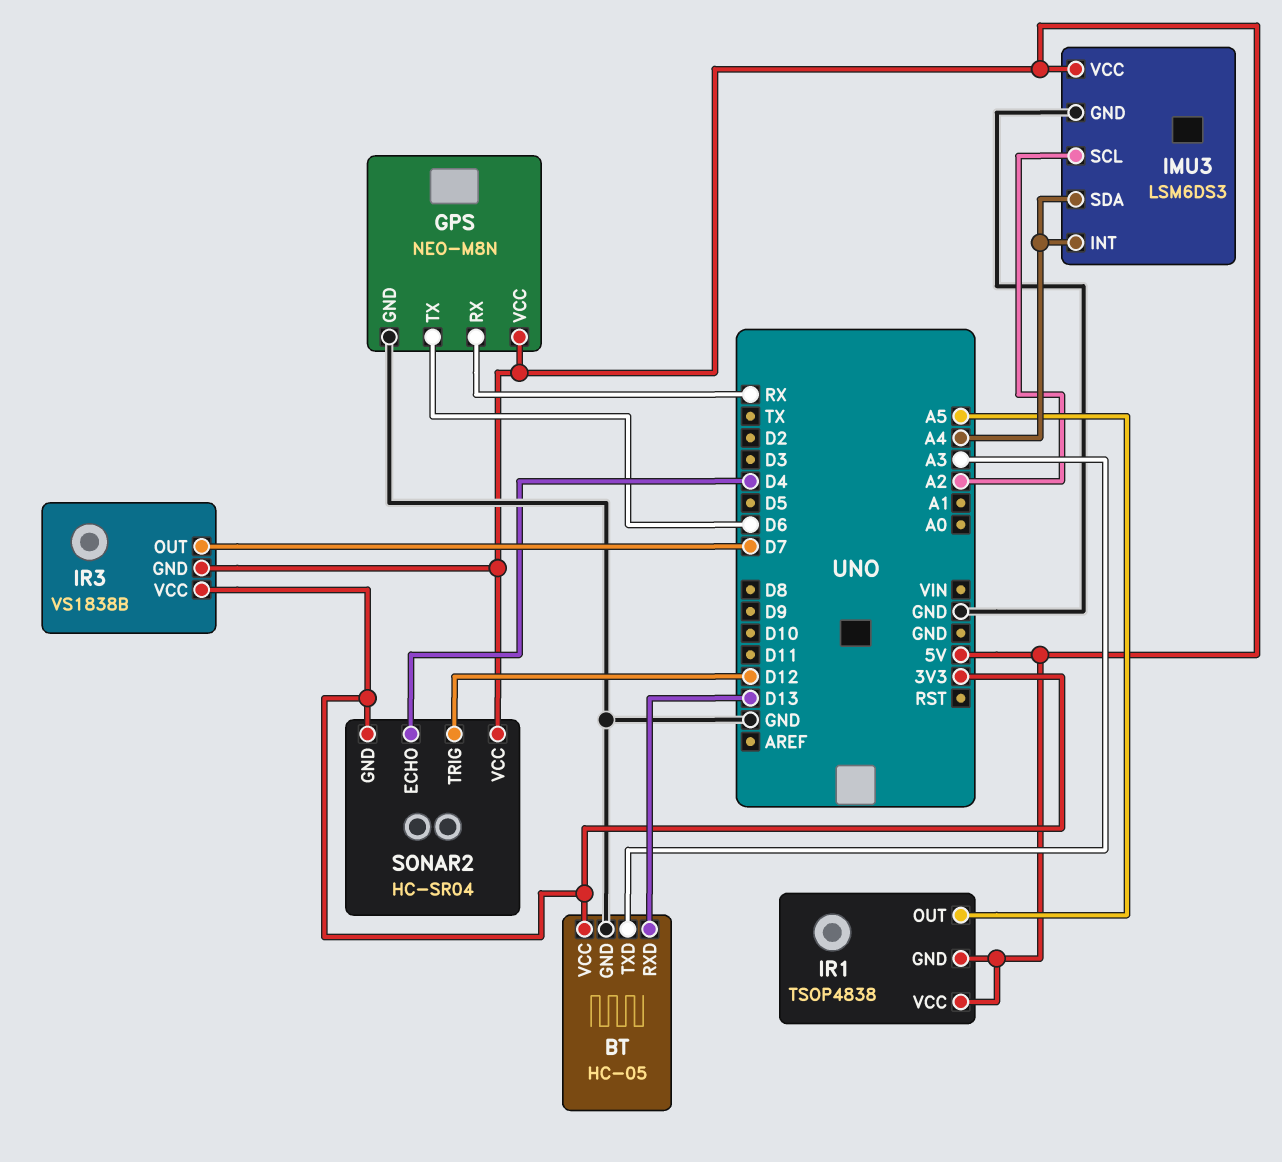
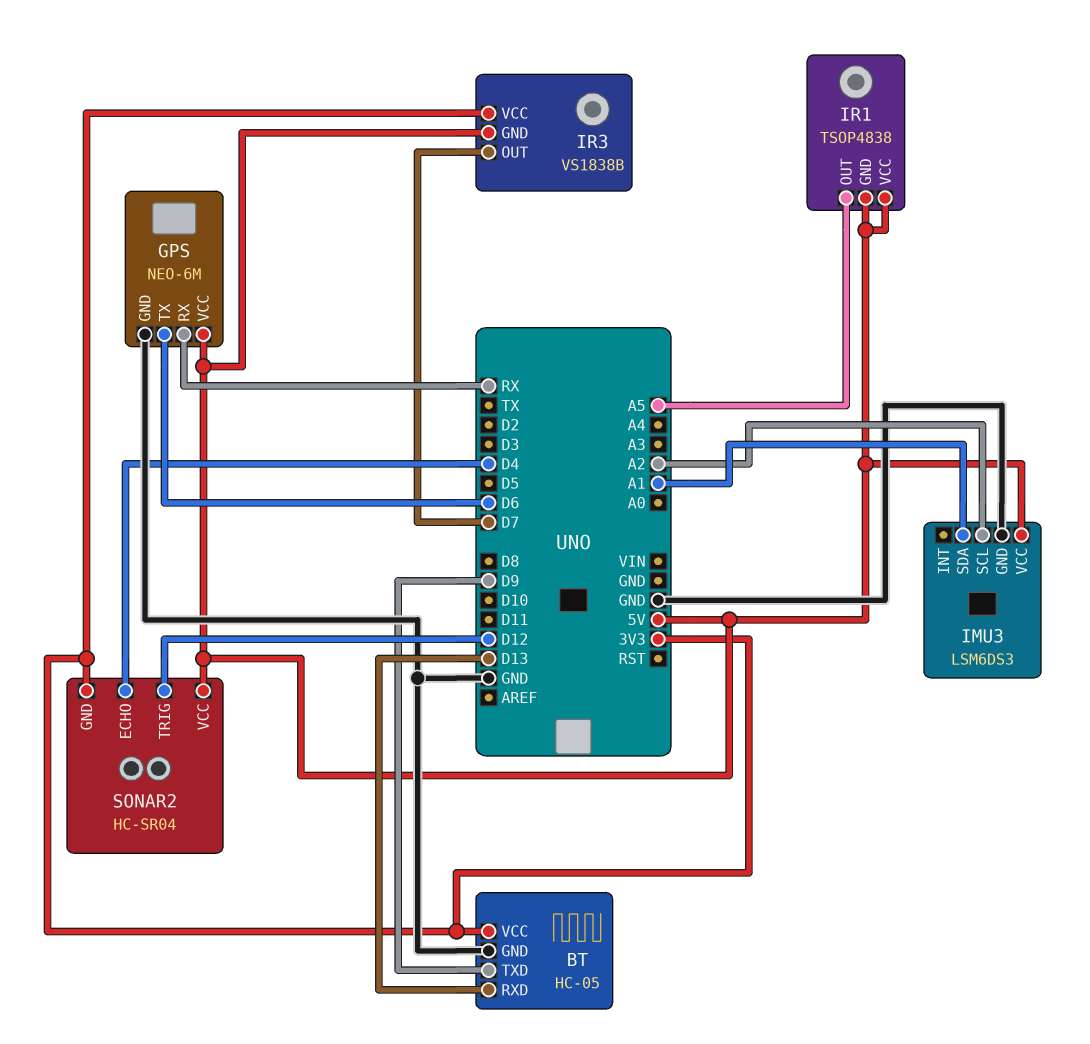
BT pin TXD: A3 -> D9
GPS: NEO-M8N -> NEO-6M
IMU3 pin INT: A4 -> none
IMU3 pin SDA: A4 -> A1

